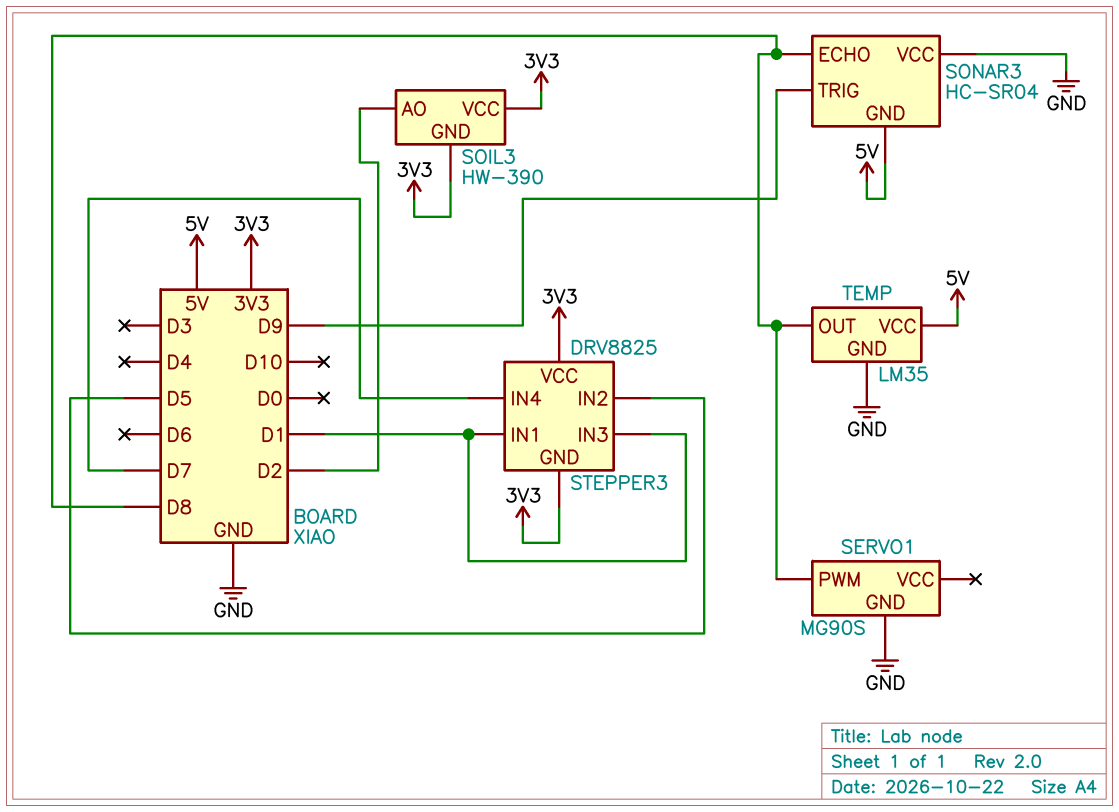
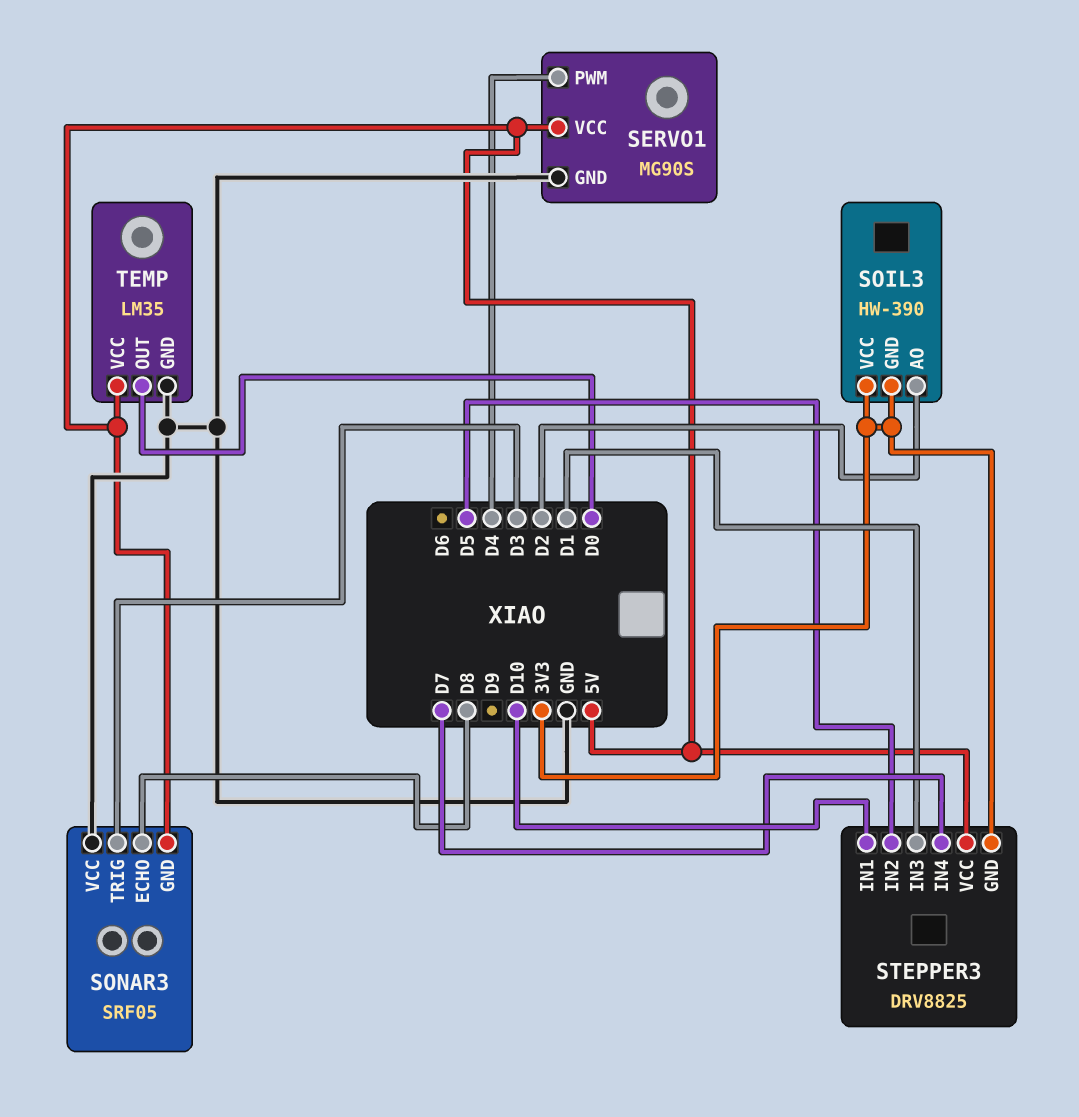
SERVO1 pin PWM: D8 -> D4
SERVO1 pin VCC: none -> 5V
SONAR3: HC-SR04 -> SRF05
SONAR3 pin TRIG: D9 -> D3
STEPPER3 pin IN1: D1 -> D10
STEPPER3 pin VCC: 3V3 -> 5V
TEMP pin OUT: D8 -> D0

